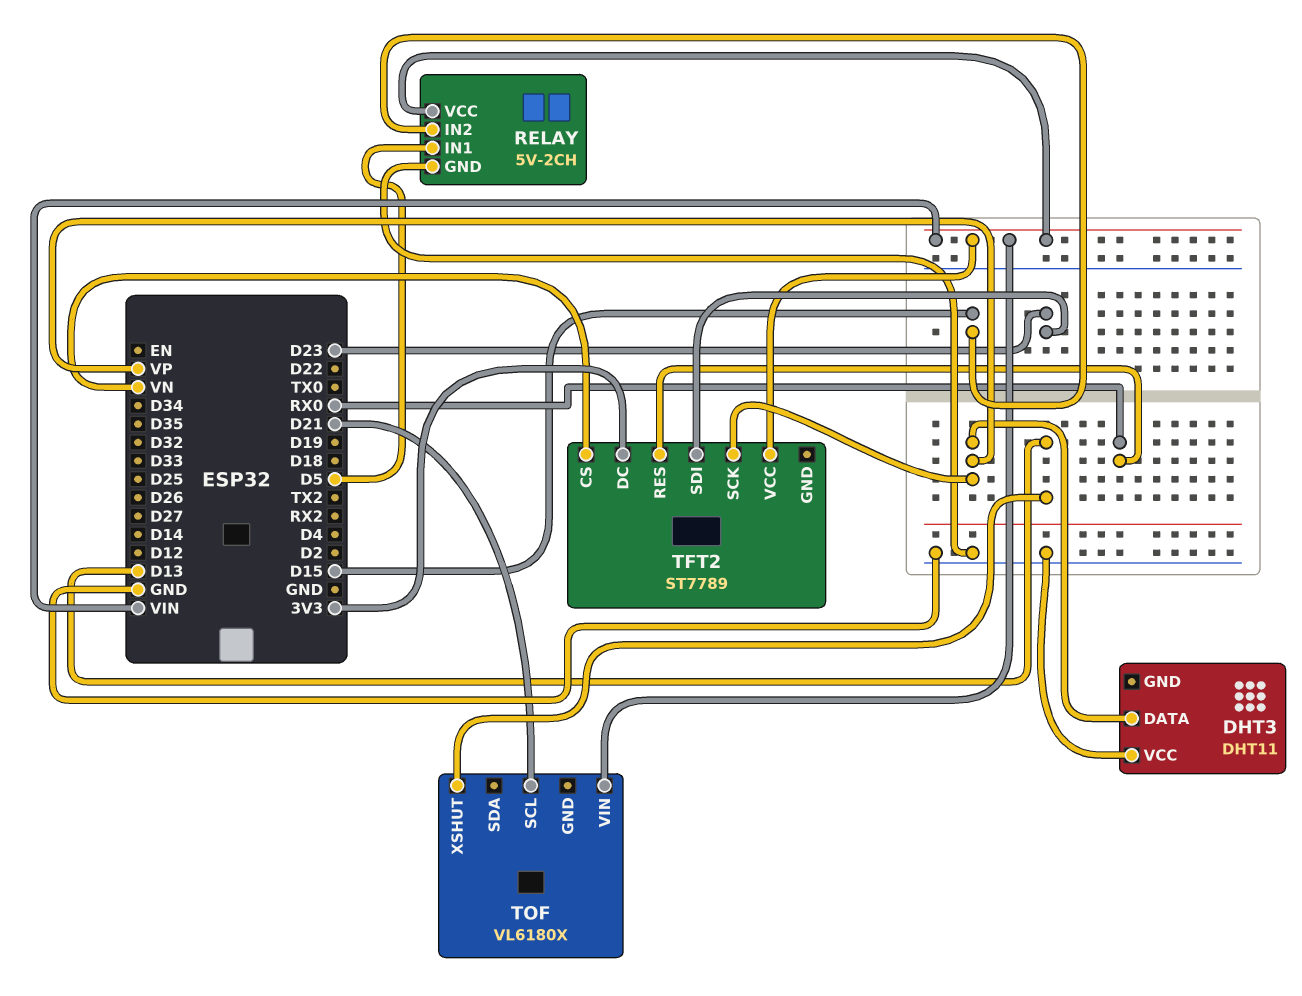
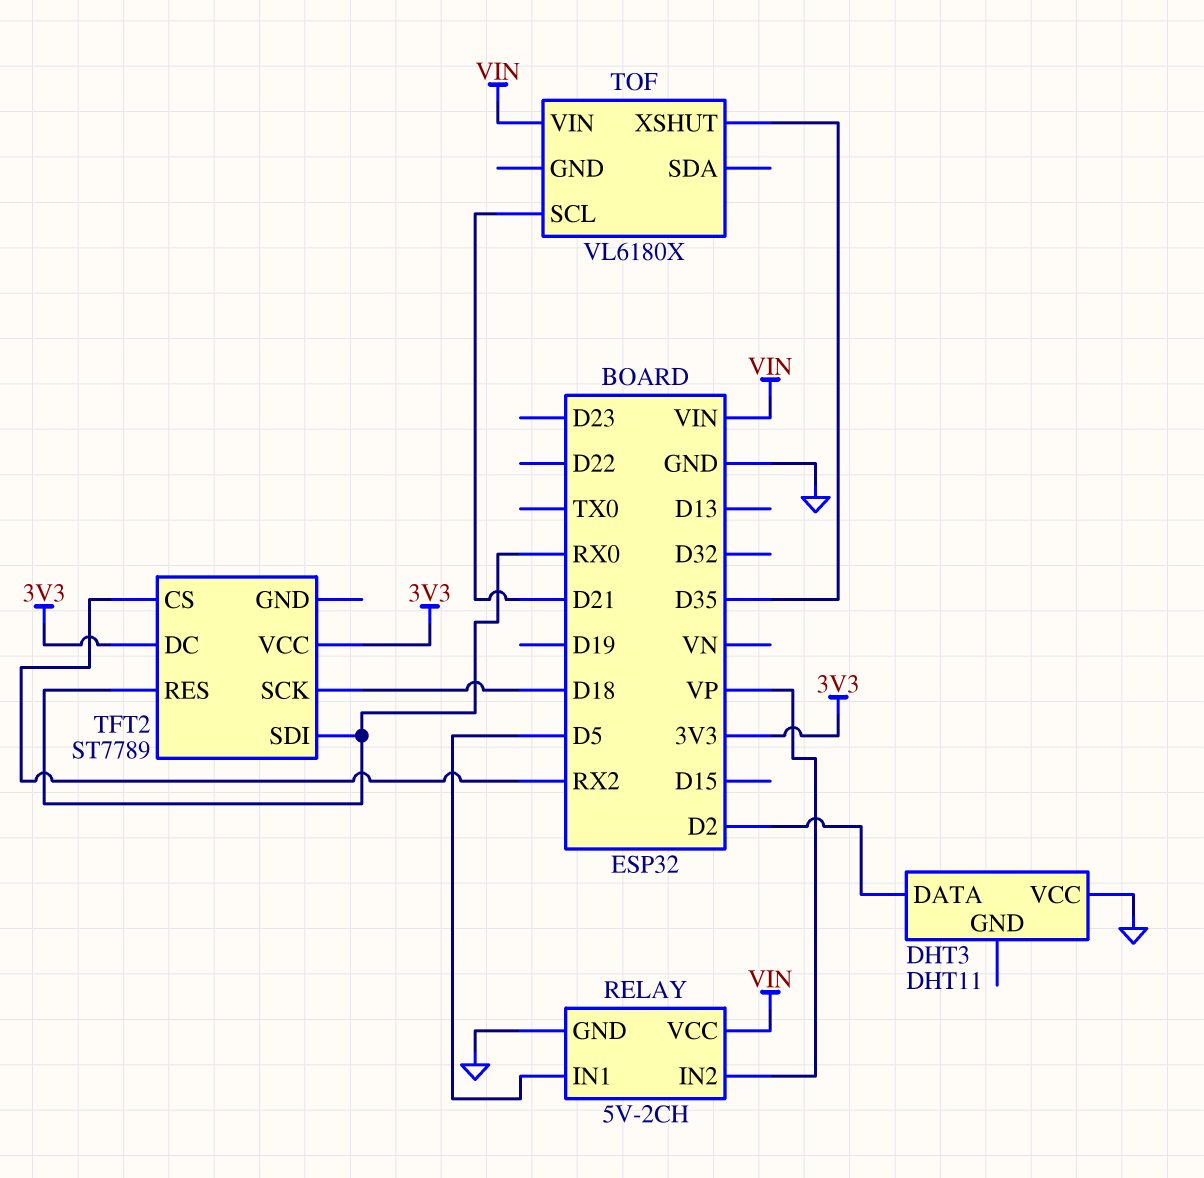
DHT3 pin DATA: VP -> D2
RELAY pin IN2: D15 -> VP
TFT2 pin CS: VN -> RX2
TFT2 pin SCK: VP -> D18
TFT2 pin SDI: D23 -> RX0
TFT2 pin VCC: VIN -> 3V3
TOF pin XSHUT: D13 -> D35

